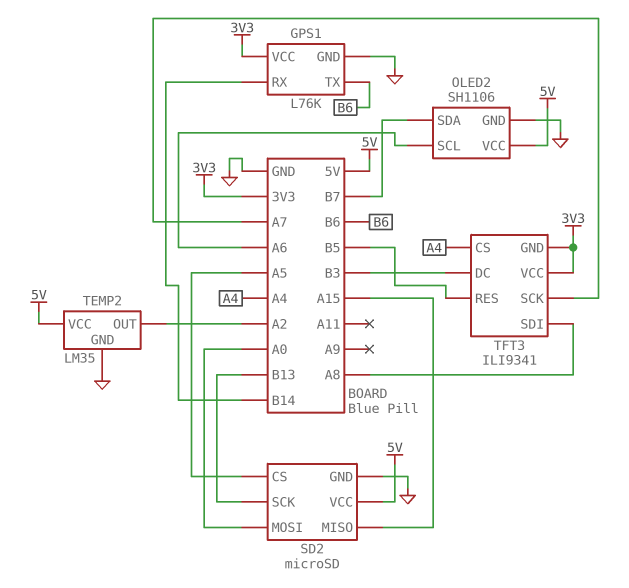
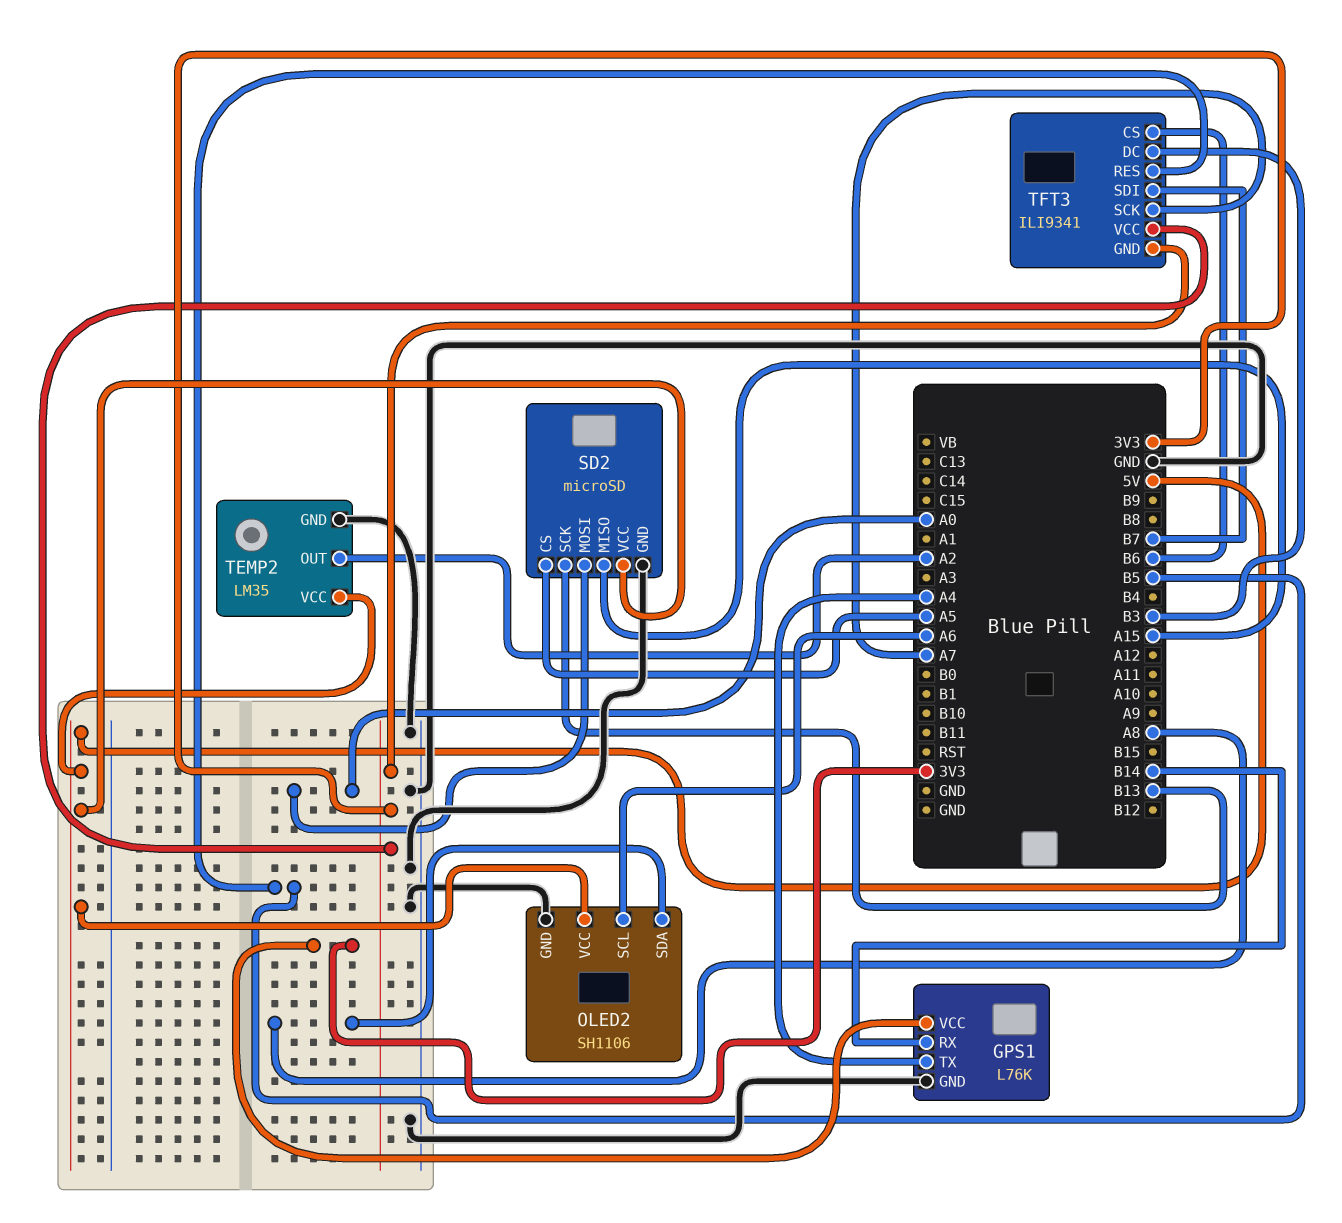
GPS1 pin TX: B6 -> A4
OLED2 pin SDA: B7 -> A8
TFT3 pin CS: A4 -> B6
TFT3 pin SDI: A8 -> B7

